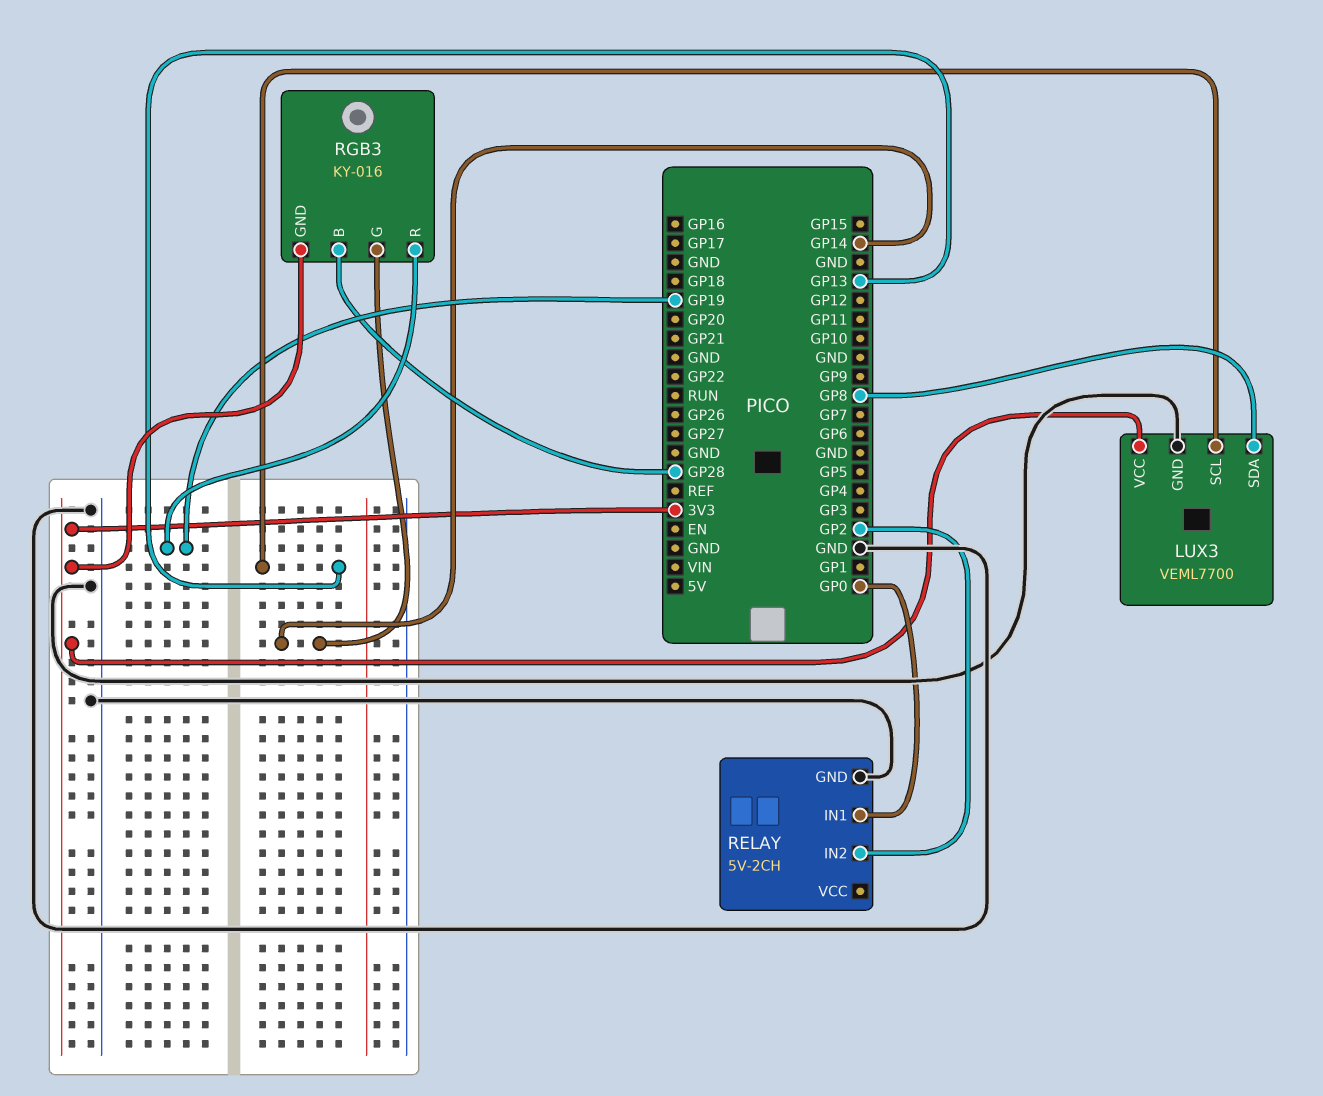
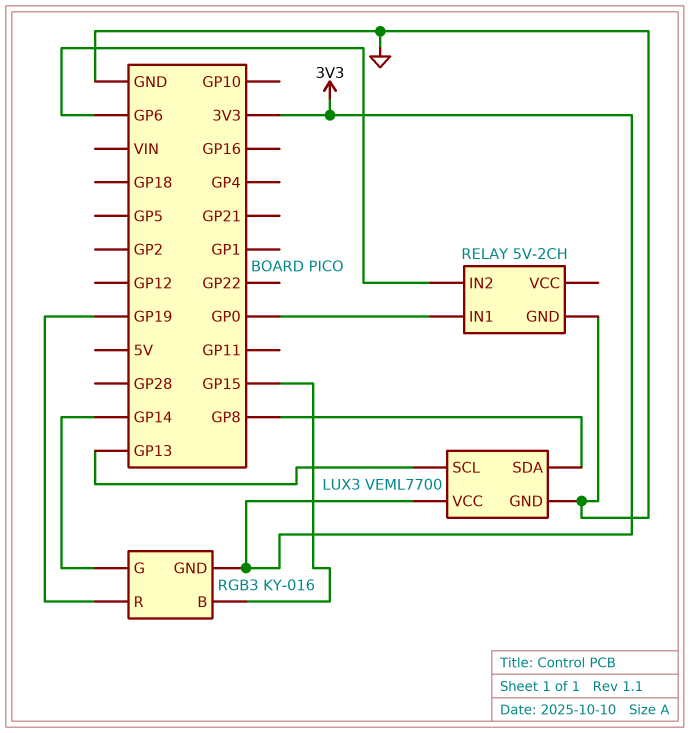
RELAY pin IN2: GP2 -> GP6
RGB3 pin B: GP28 -> GP15

